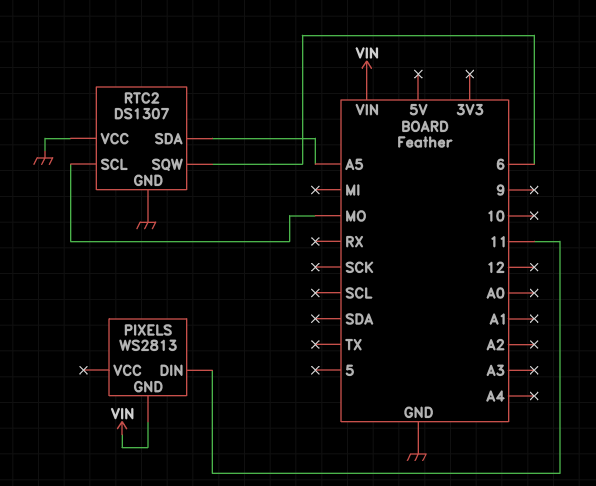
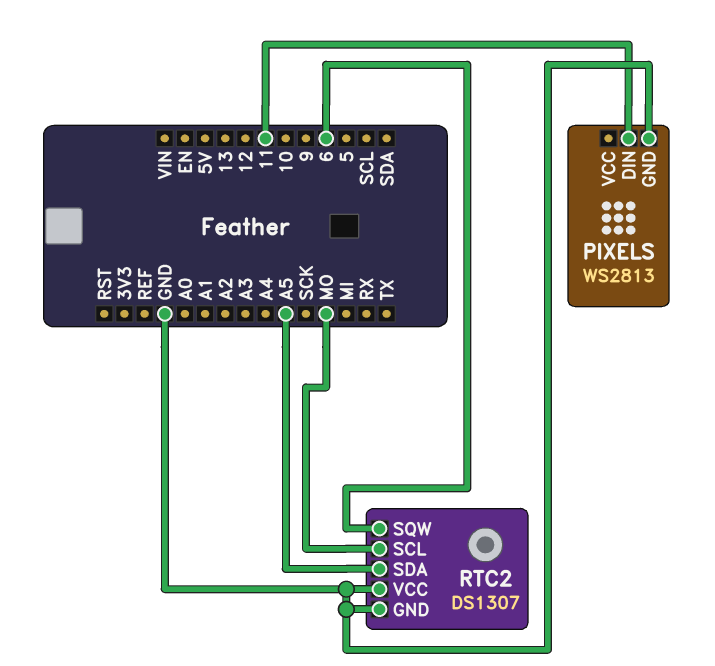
PIXELS pin GND: VIN -> GND

